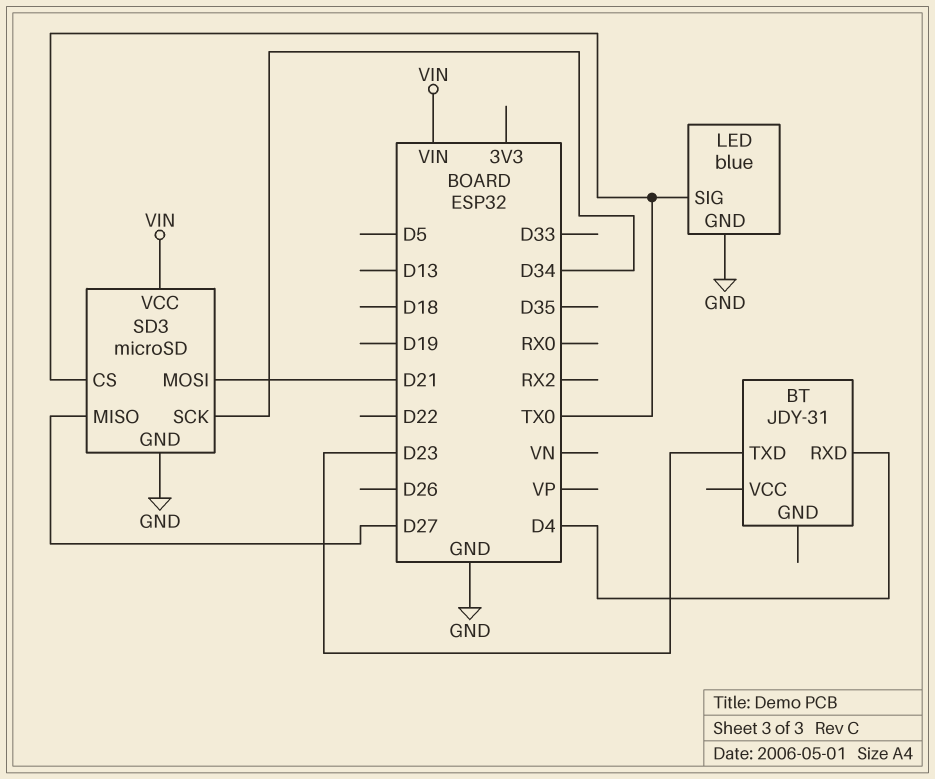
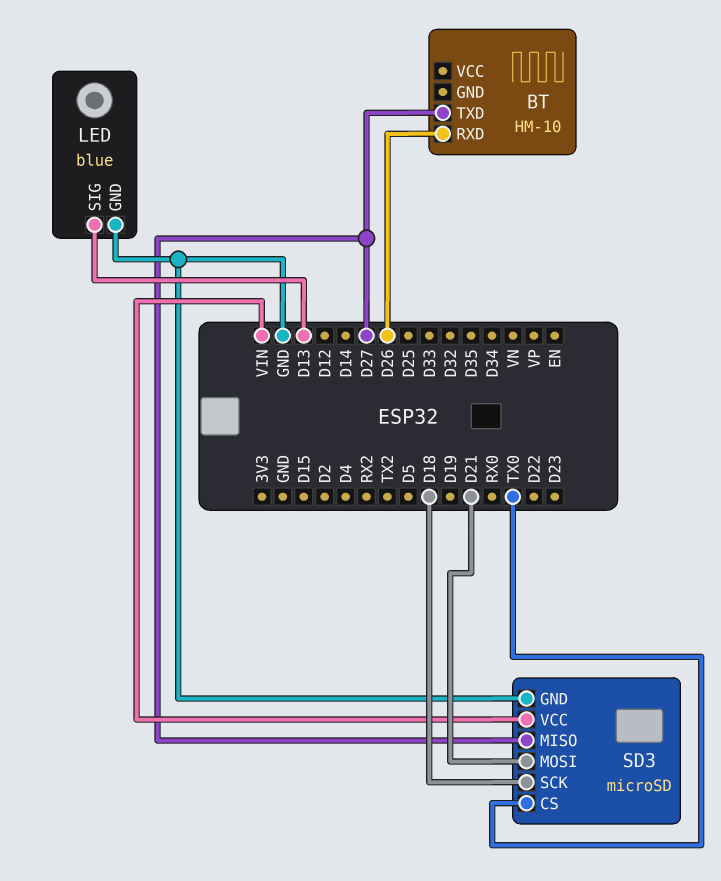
BT: JDY-31 -> HM-10
BT pin RXD: D4 -> D26
BT pin TXD: D23 -> D27
LED pin SIG: TX0 -> D13
SD3 pin SCK: D34 -> D18

